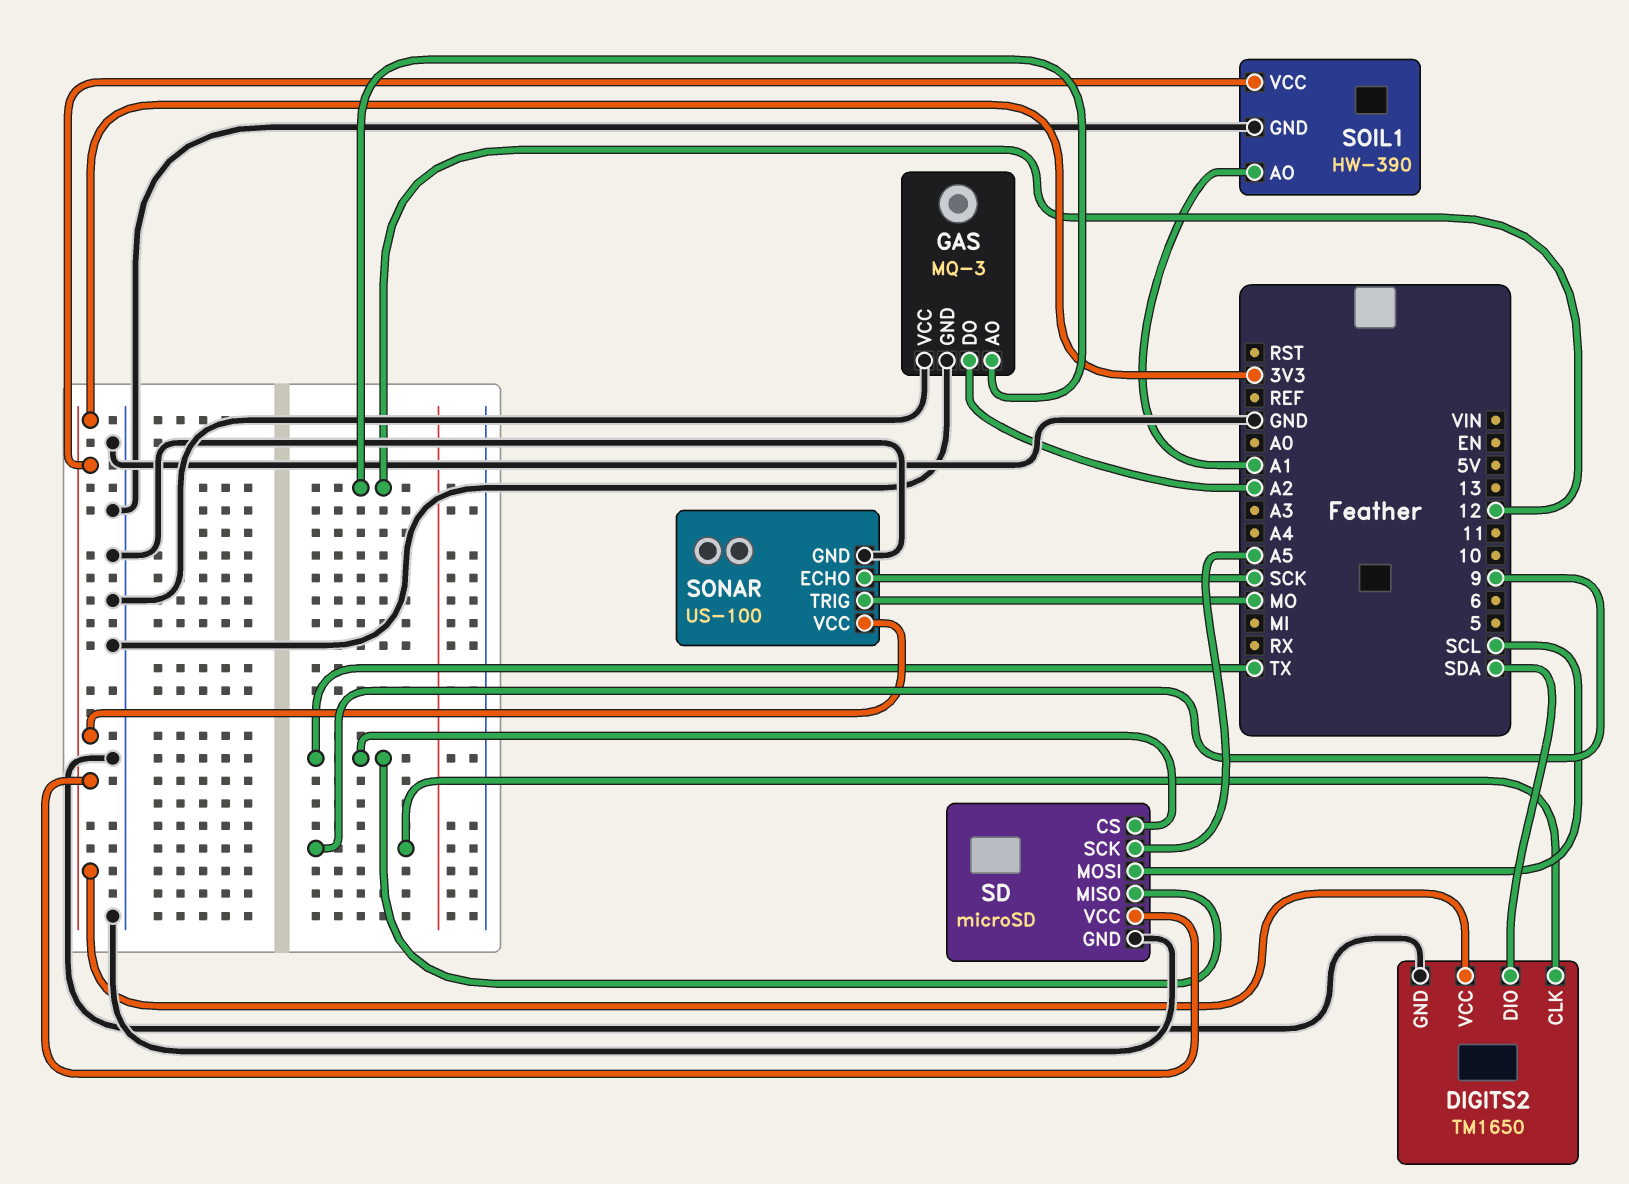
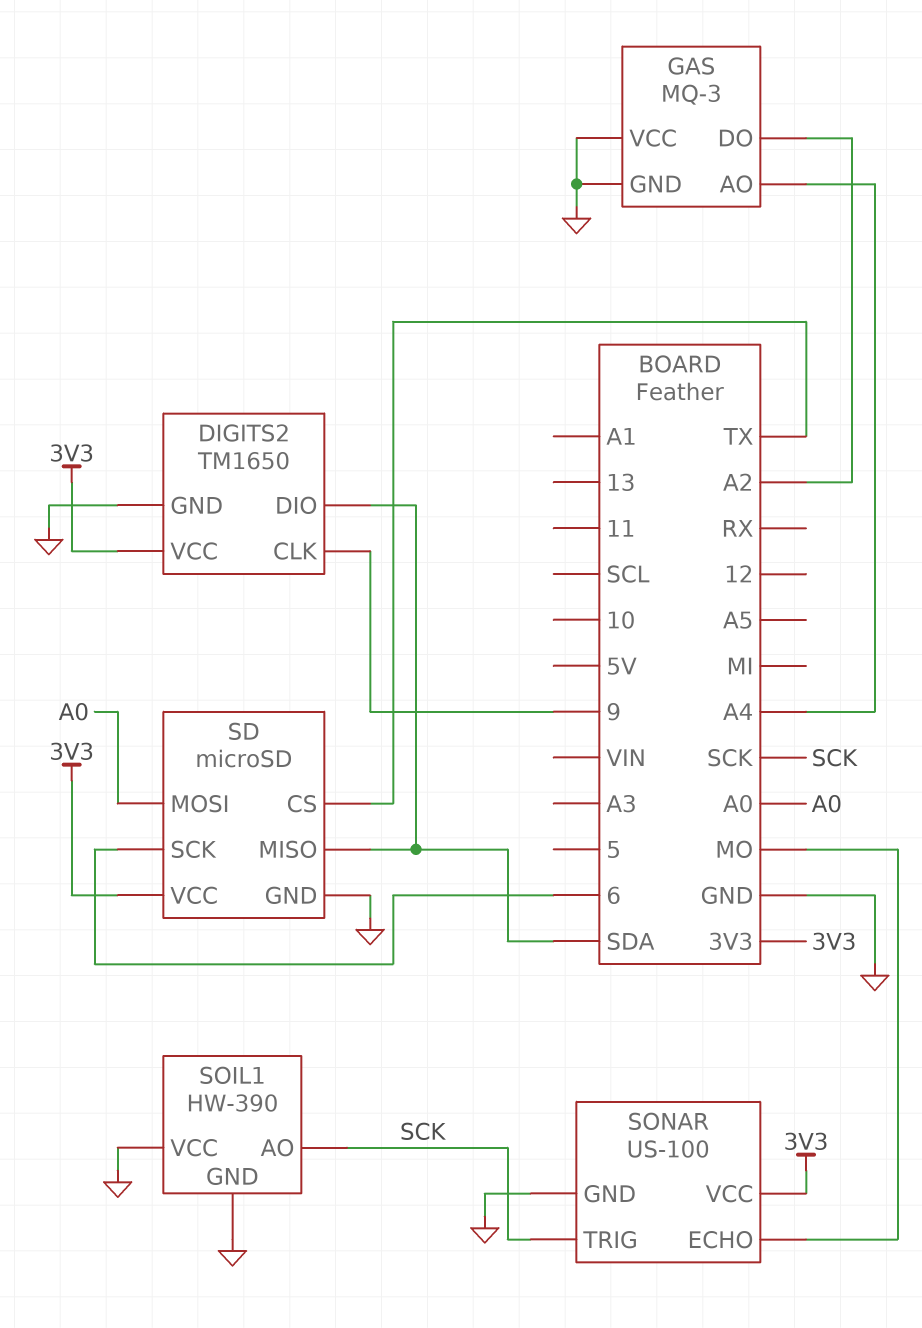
GAS pin AO: 12 -> A4
SD pin MISO: TX -> SDA
SD pin MOSI: SCL -> A0
SD pin SCK: A5 -> 6
SOIL1 pin AO: A1 -> SCK
SOIL1 pin VCC: 3V3 -> GND
SONAR pin ECHO: SCK -> MO
SONAR pin TRIG: MO -> SCK

